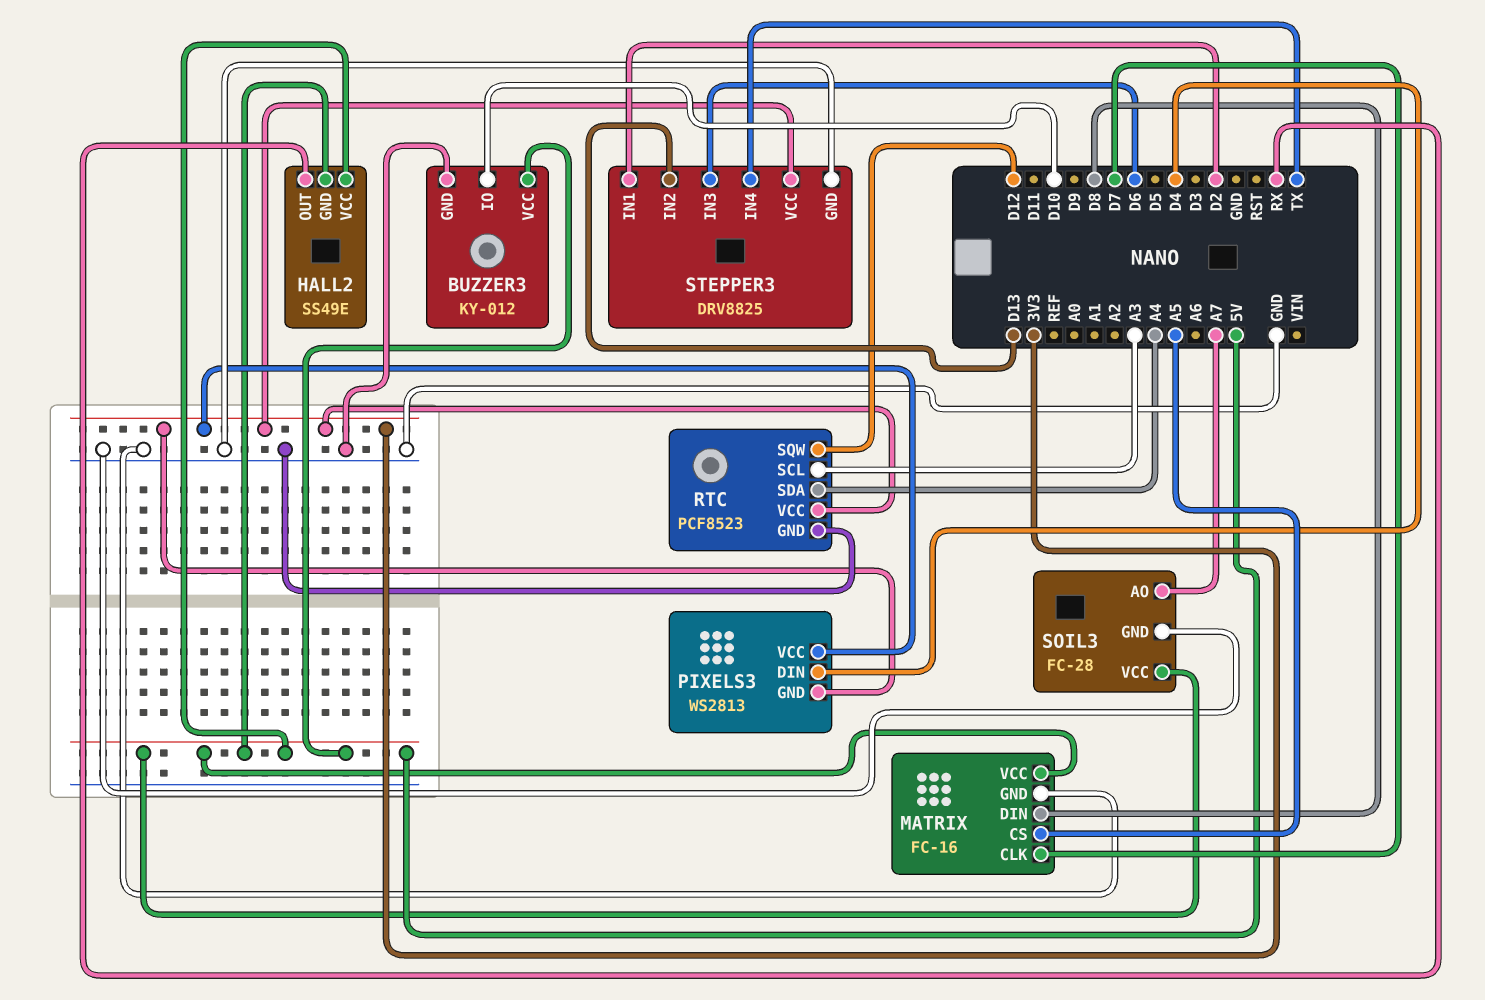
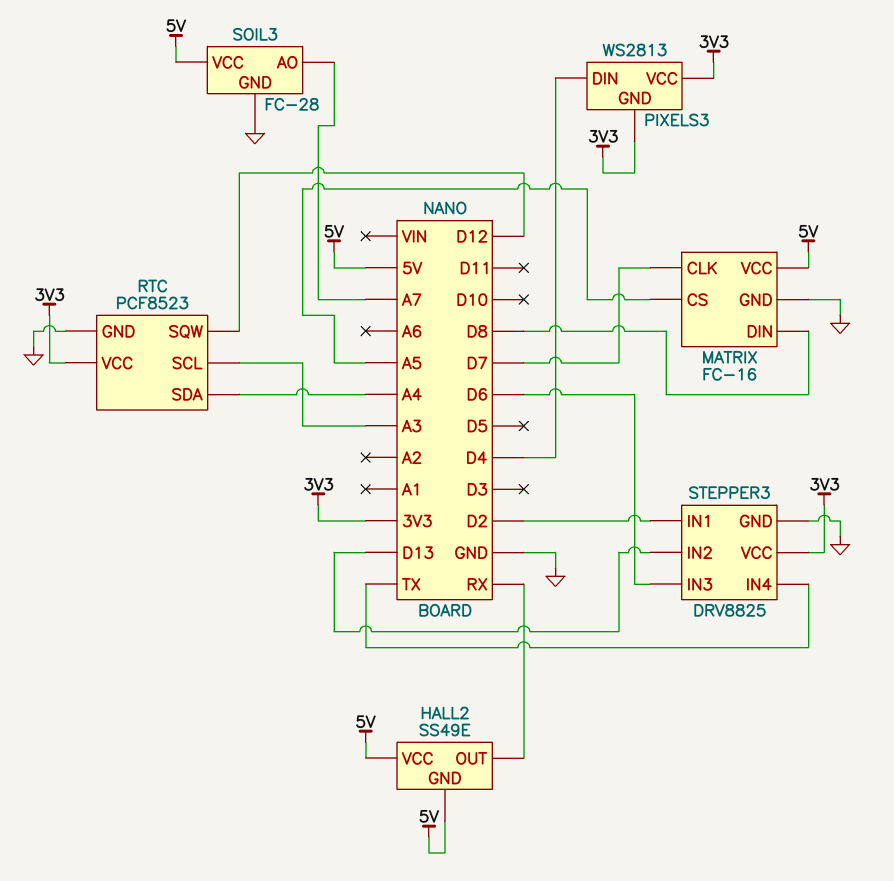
BUZZER3: KY-012 -> none
BUZZER3 pin GND: GND -> none
BUZZER3 pin IO: D10 -> none
BUZZER3 pin VCC: 5V -> none

